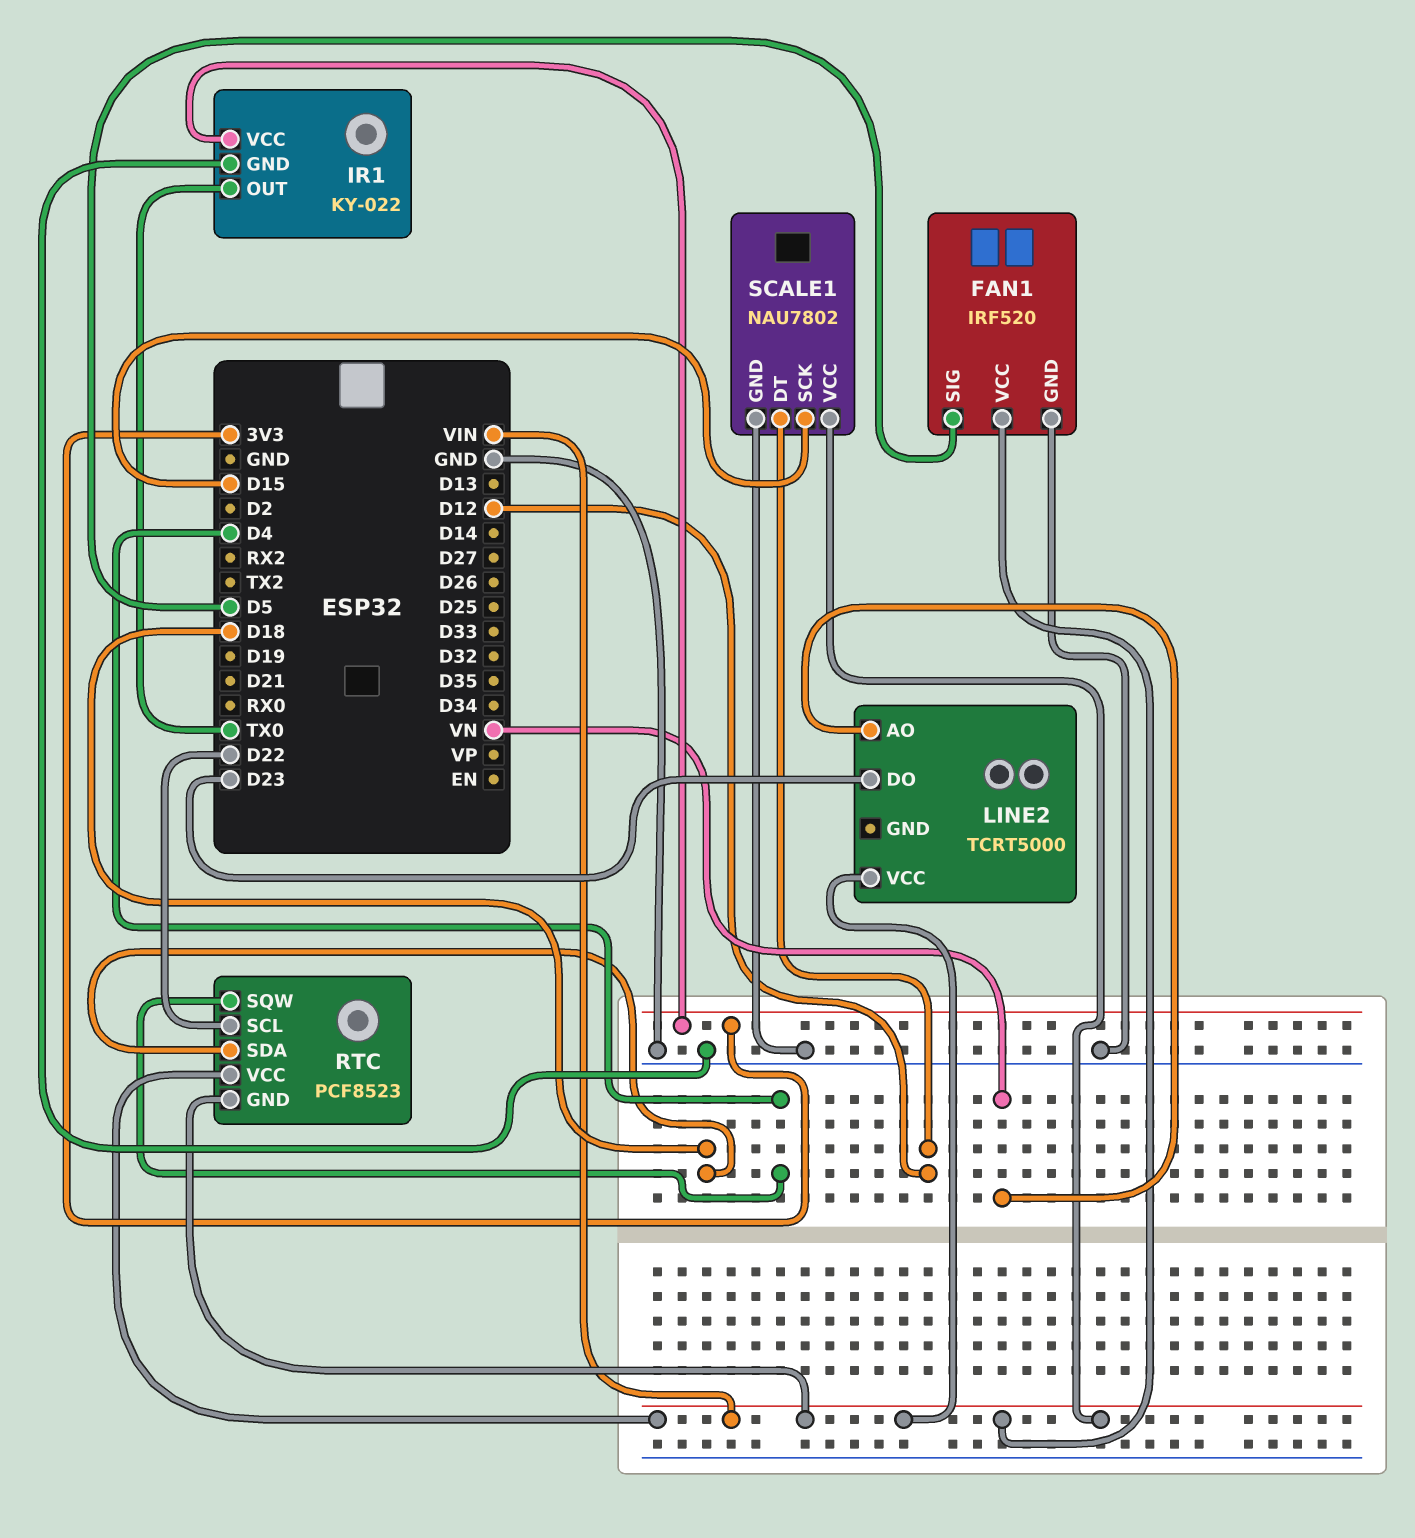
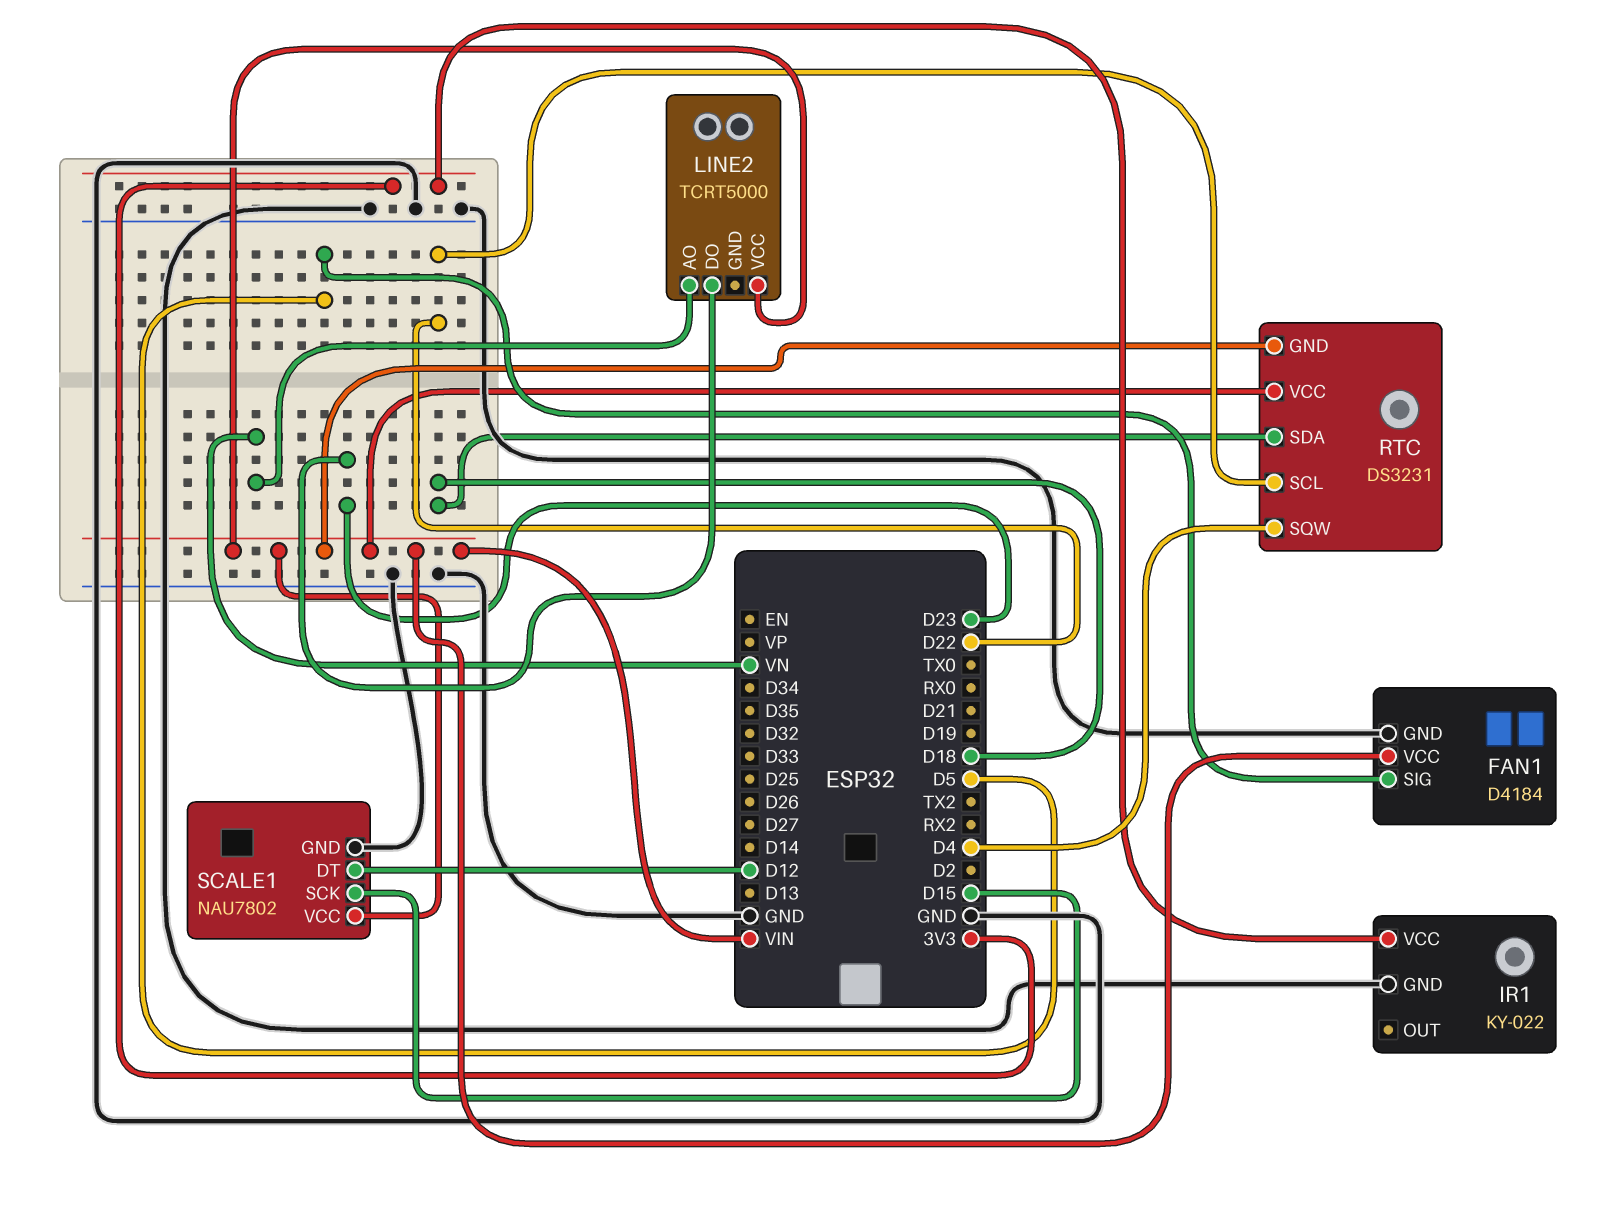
FAN1: IRF520 -> D4184
IR1 pin OUT: TX0 -> none
RTC: PCF8523 -> DS3231

